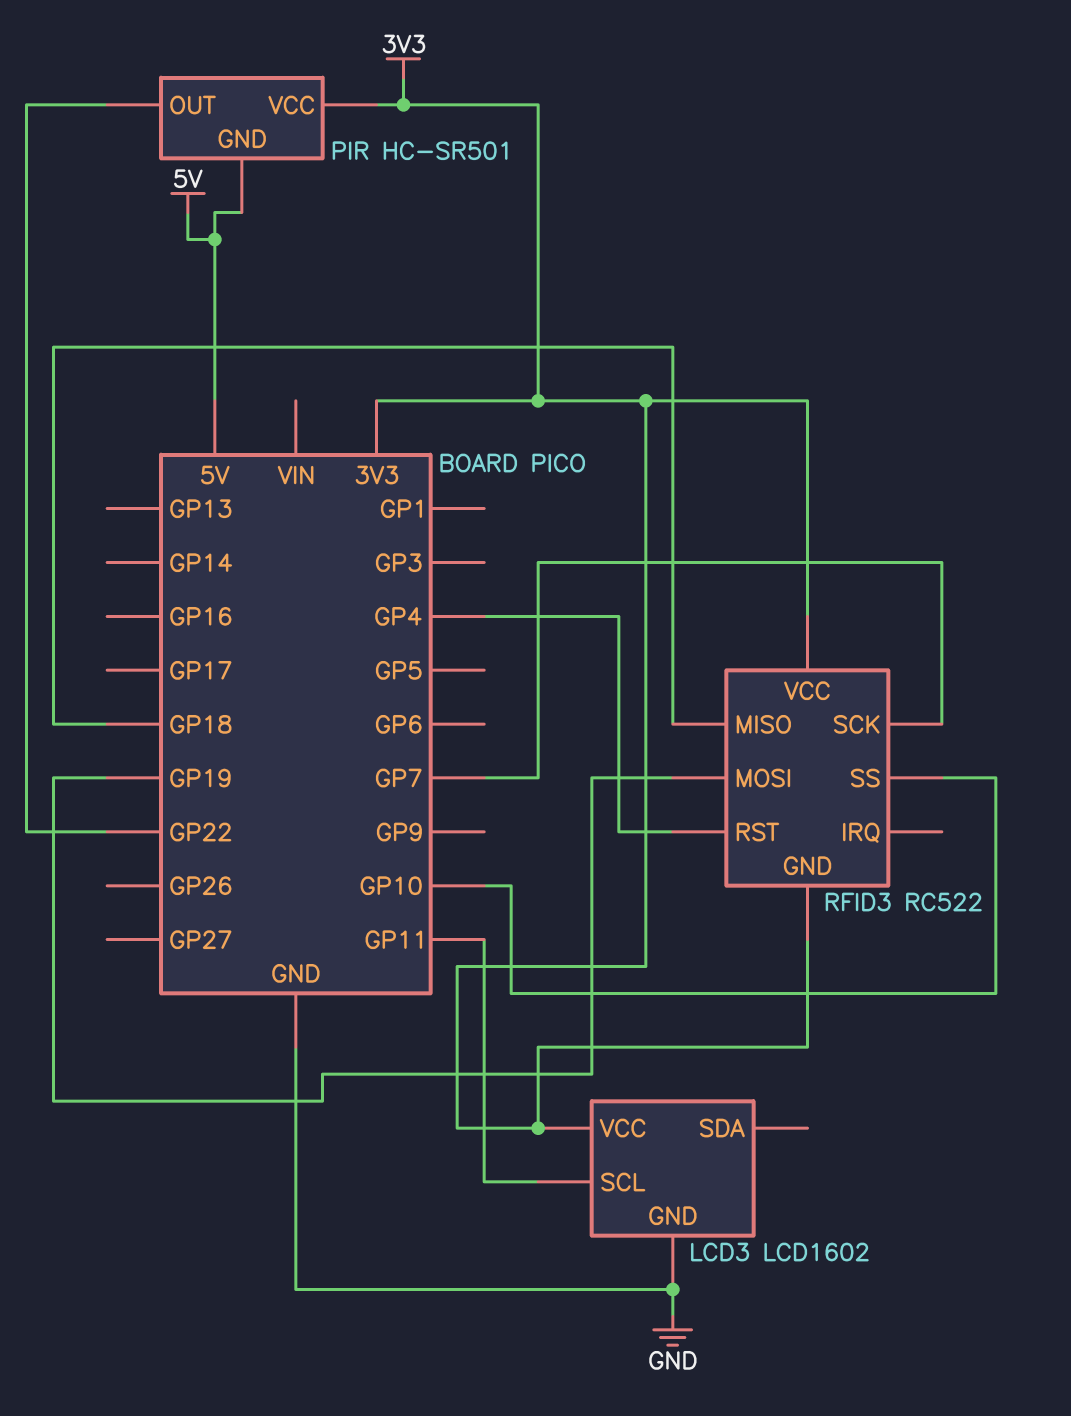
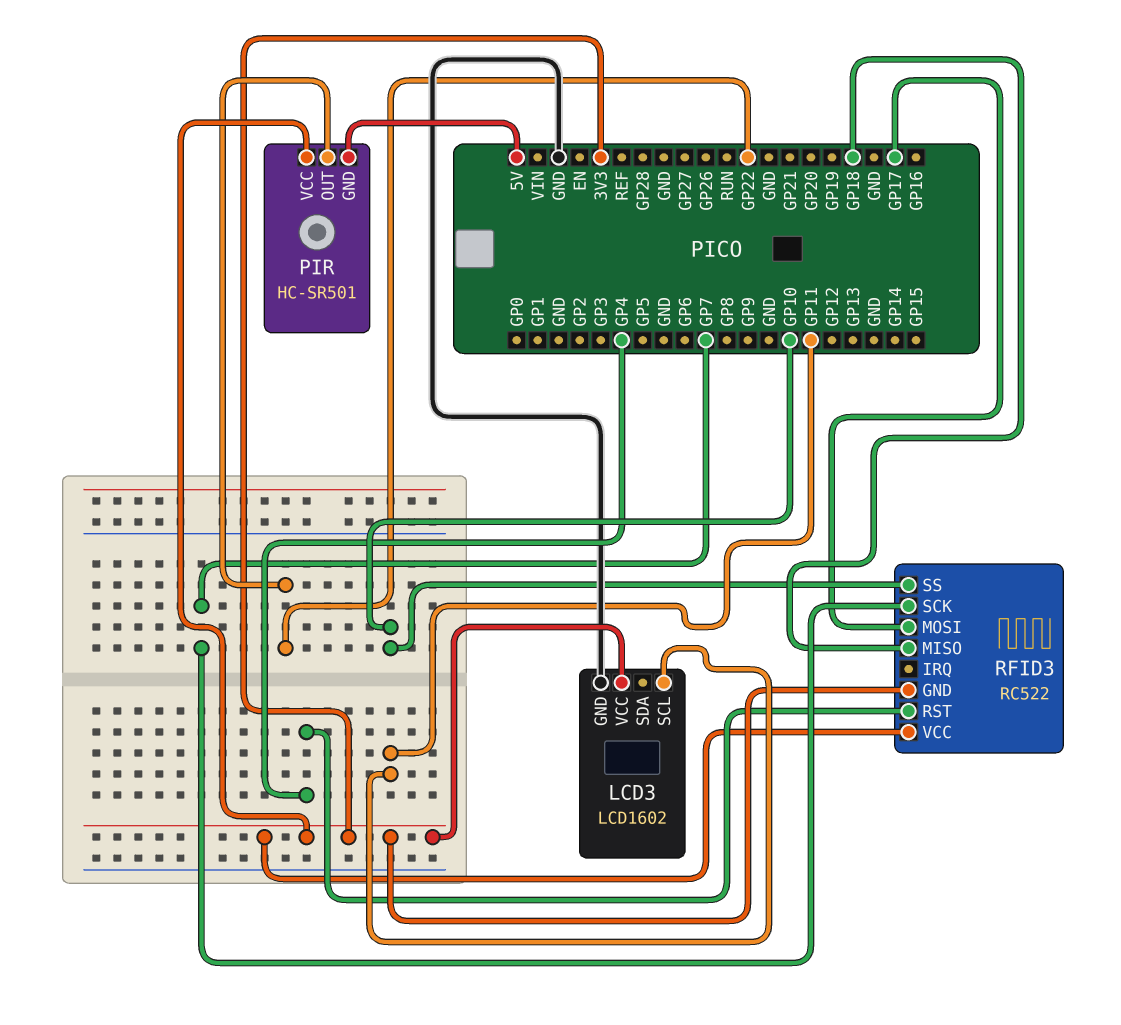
RFID3 pin MOSI: GP19 -> GP17

